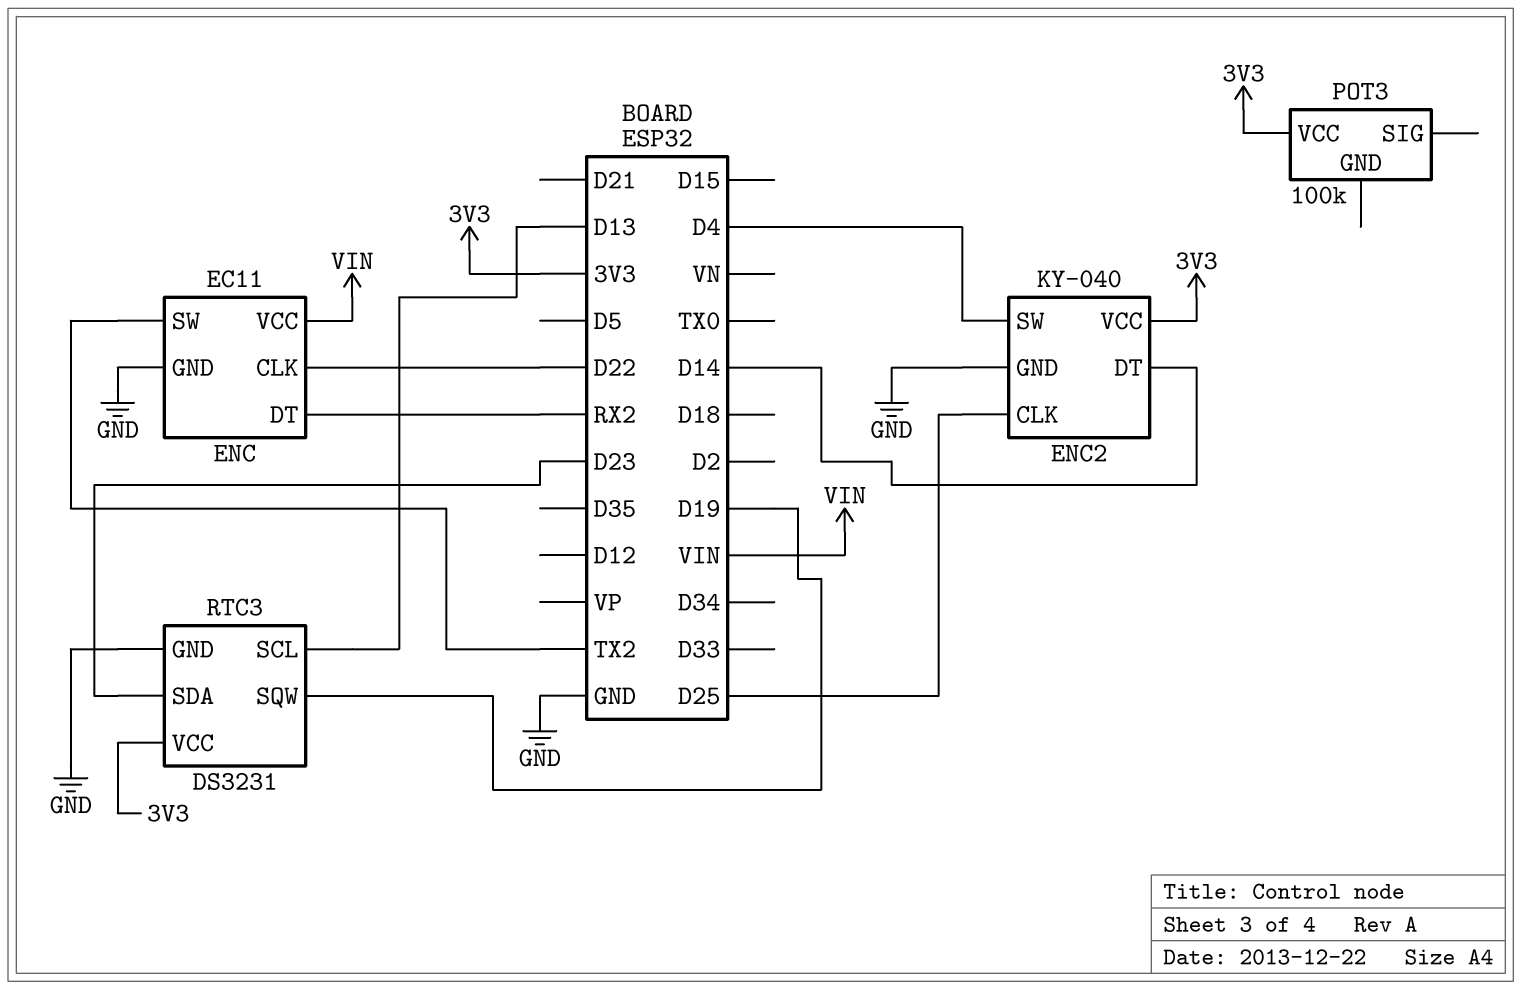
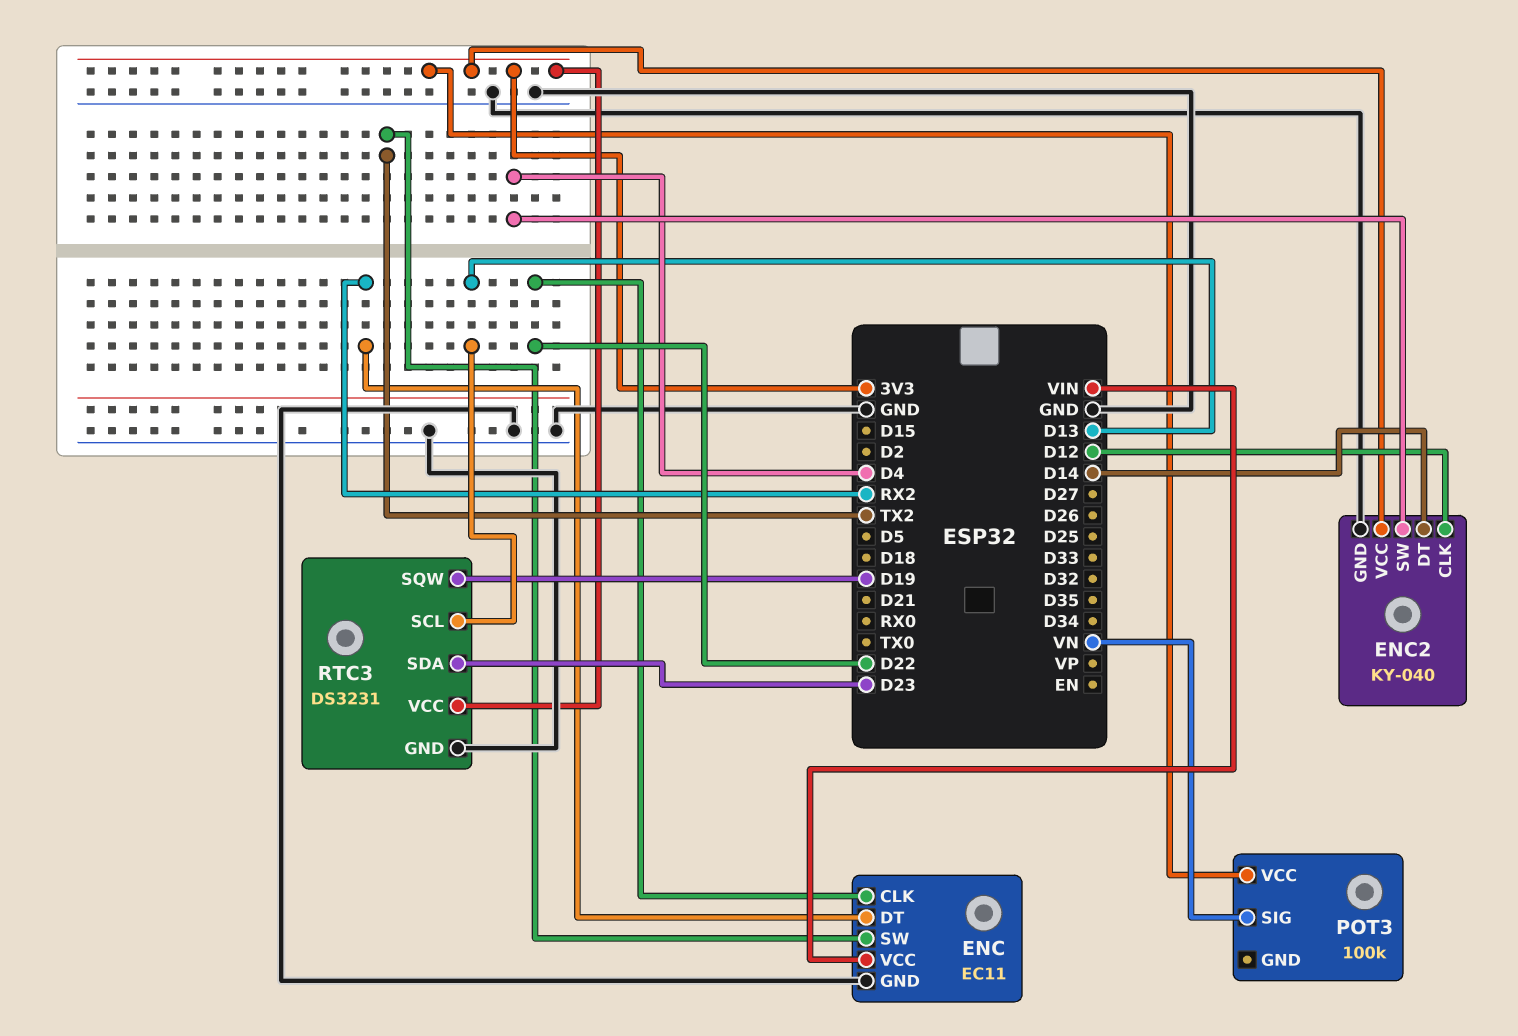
ENC2 pin CLK: D25 -> D12
POT3 pin SIG: none -> VN

